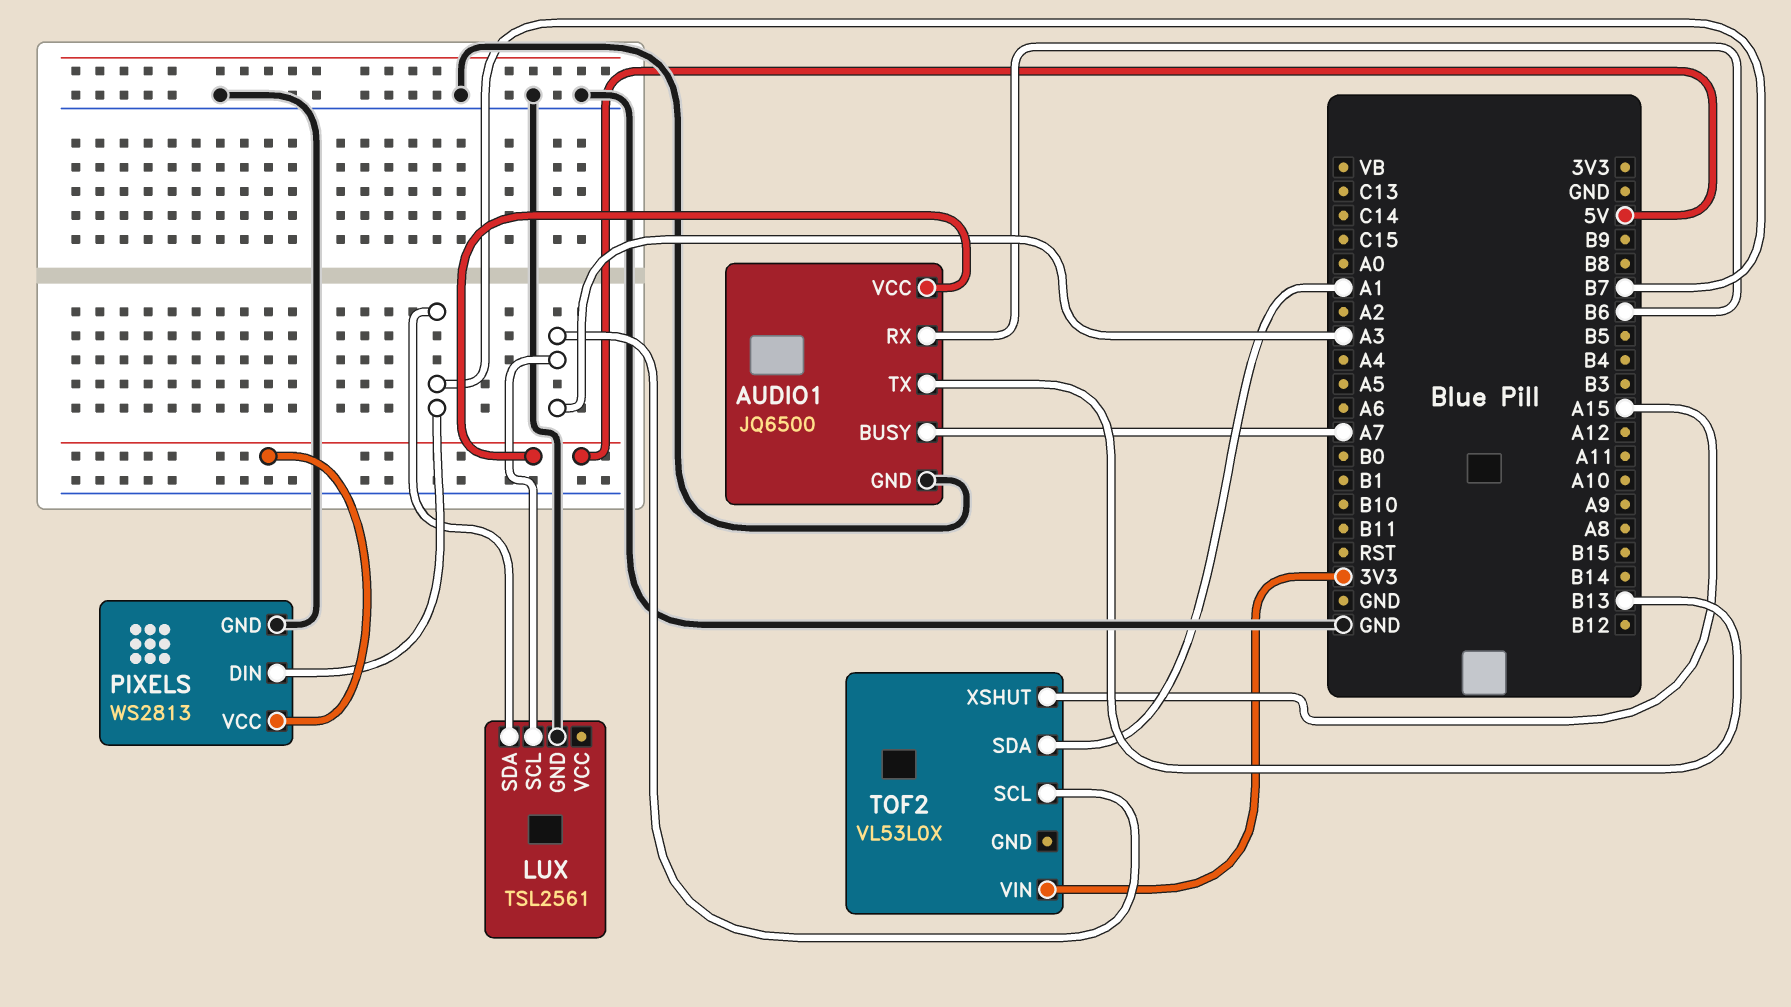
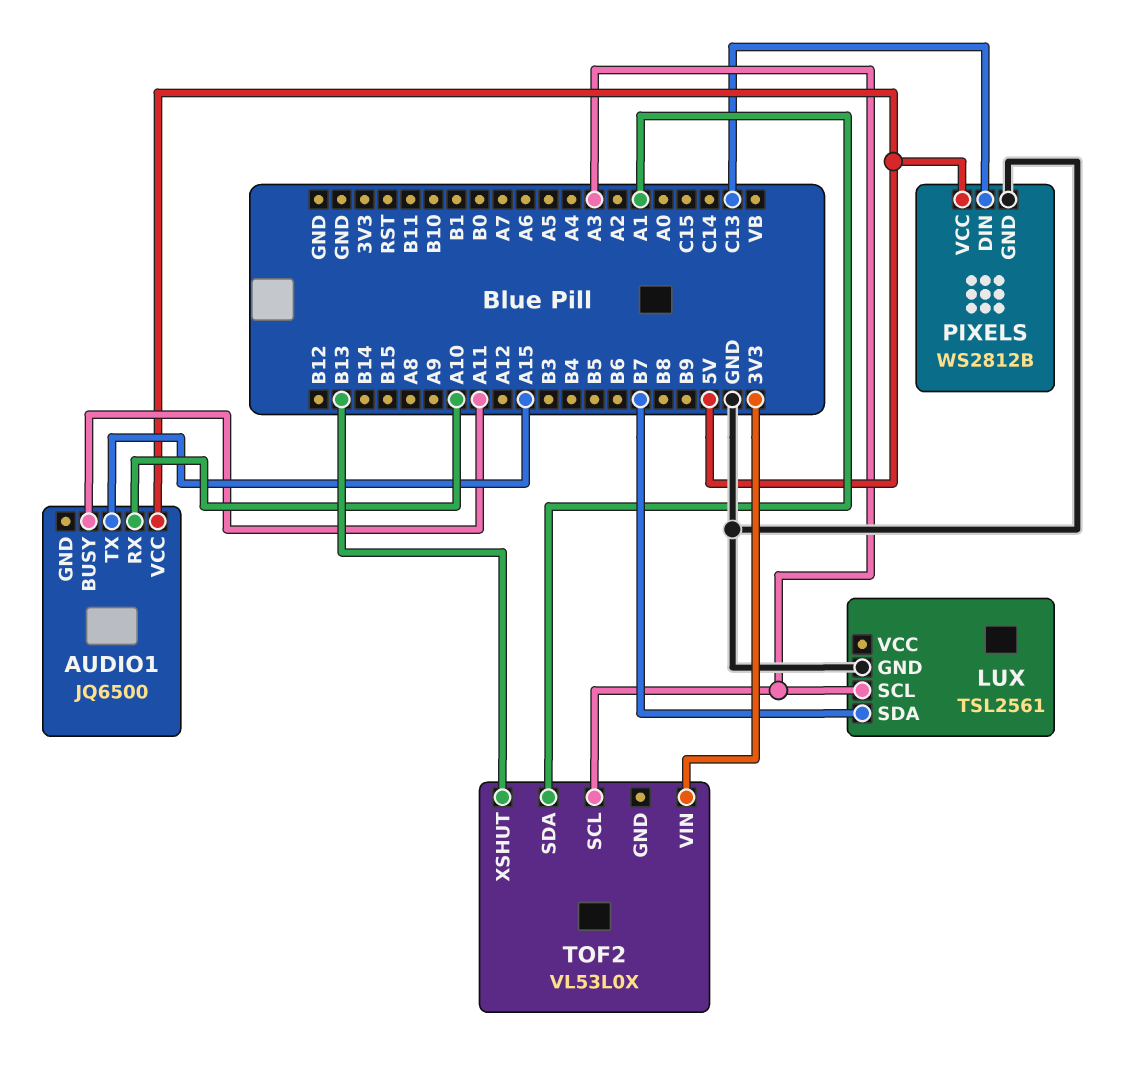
AUDIO1 pin BUSY: A7 -> A11
AUDIO1 pin GND: GND -> none
AUDIO1 pin RX: B6 -> A10
AUDIO1 pin TX: B13 -> A15
PIXELS: WS2813 -> WS2812B
PIXELS pin DIN: B7 -> C13
TOF2 pin XSHUT: A15 -> B13

